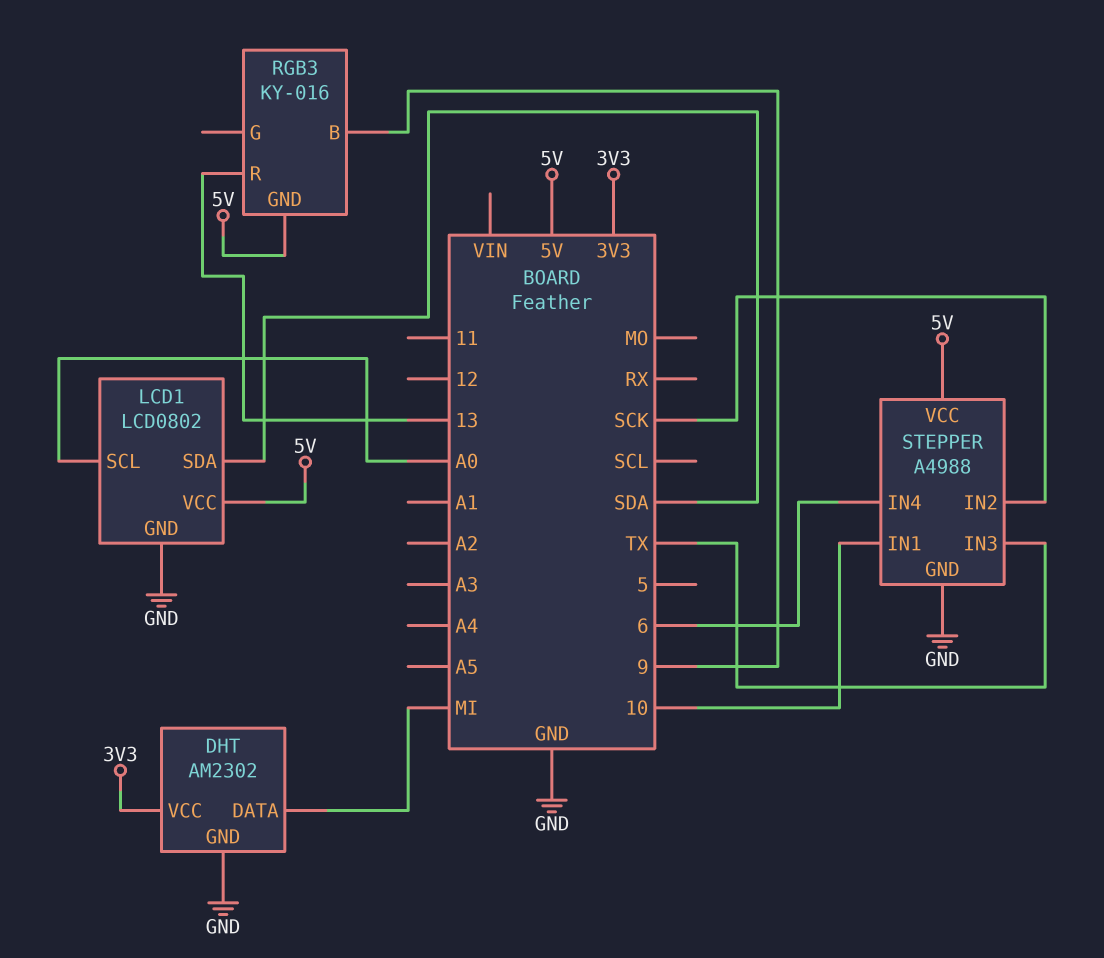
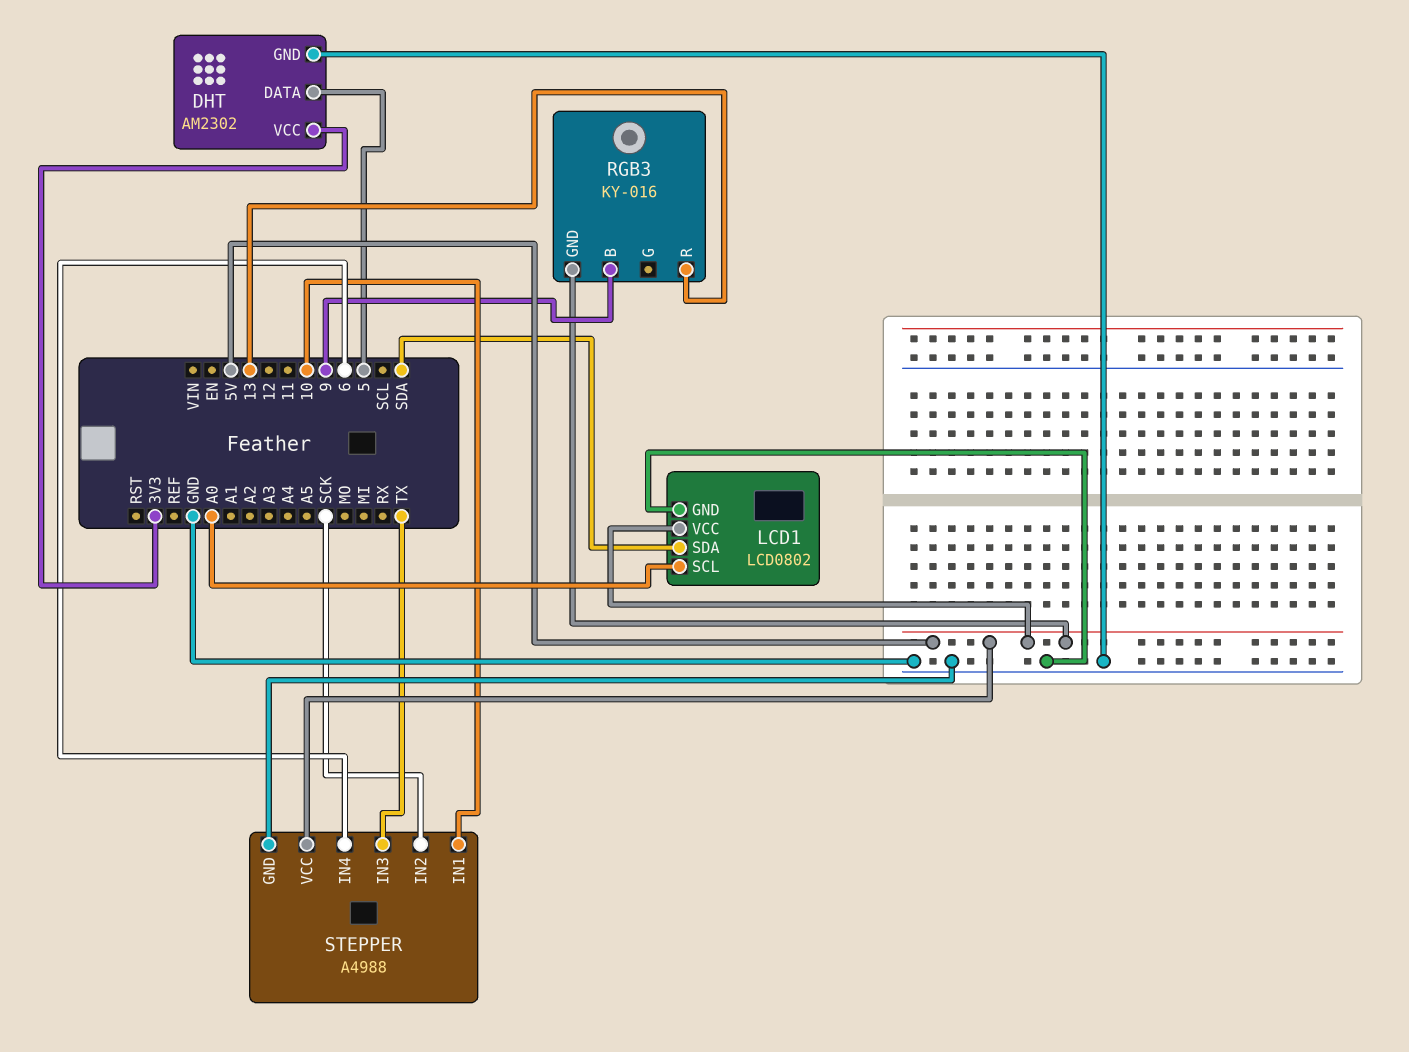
DHT pin DATA: MI -> 5

